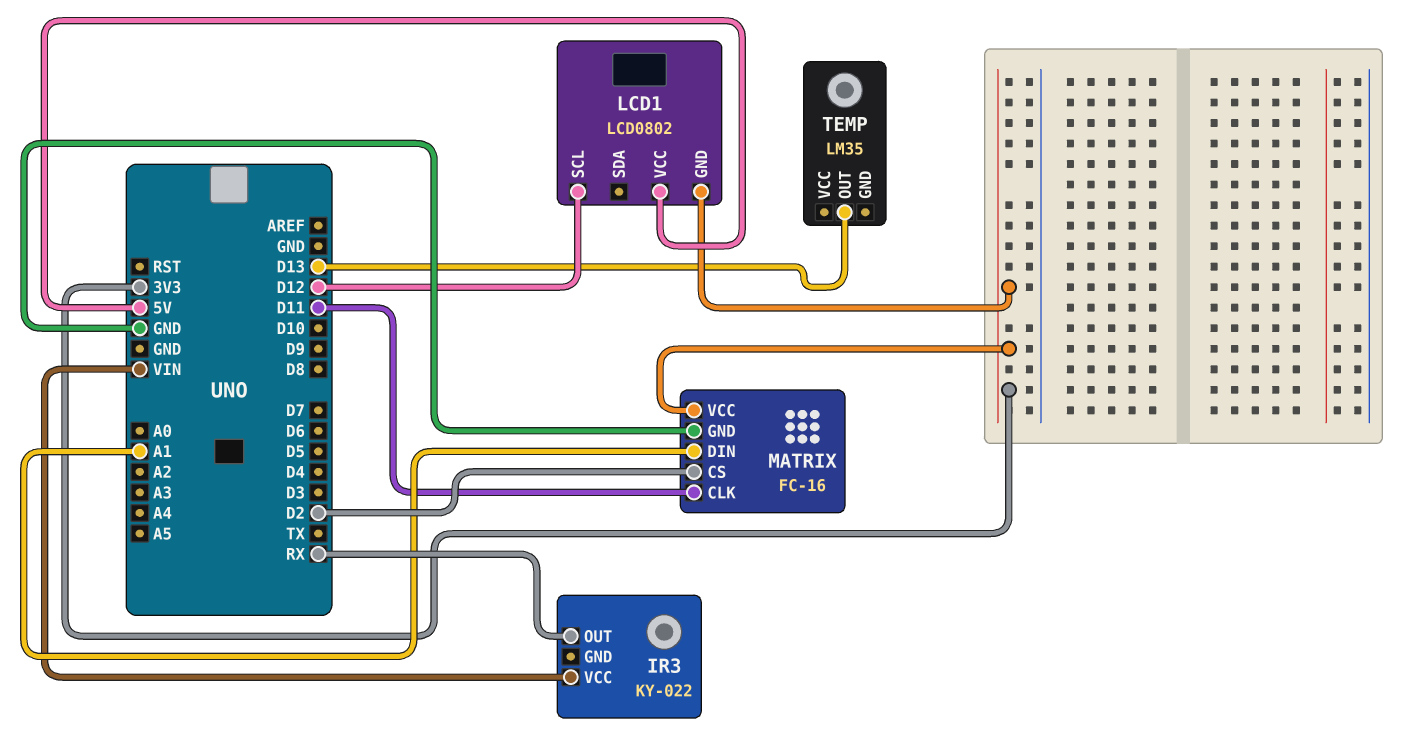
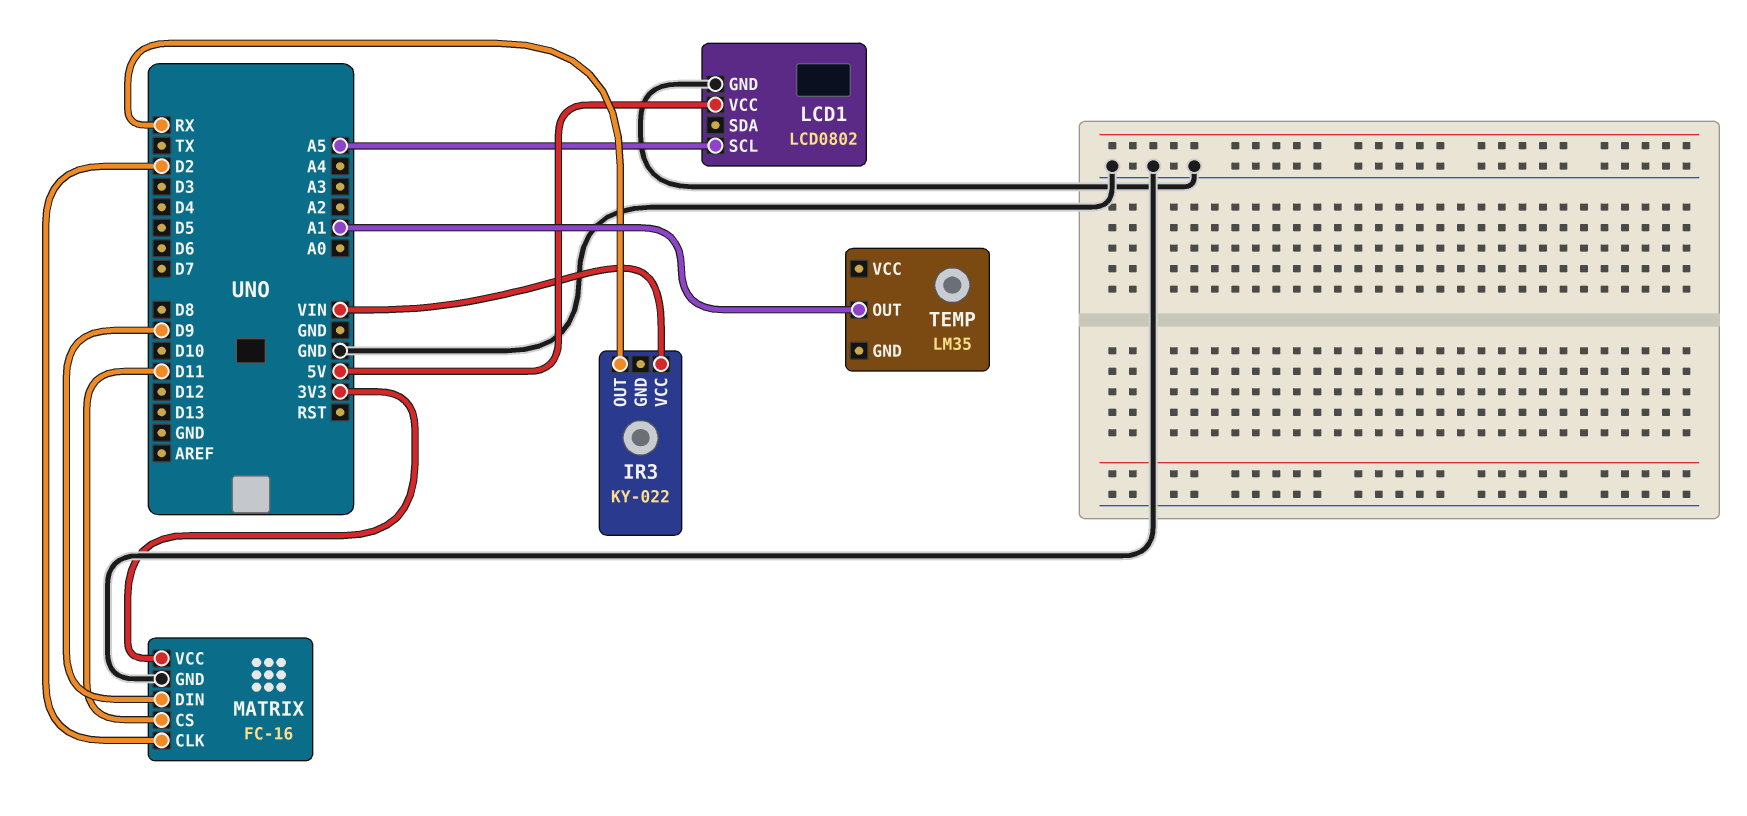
LCD1 pin GND: 3V3 -> GND
LCD1 pin SCL: D12 -> A5
MATRIX pin CLK: D11 -> D2
MATRIX pin CS: D2 -> D11
MATRIX pin DIN: A1 -> D9
TEMP pin OUT: D13 -> A1

